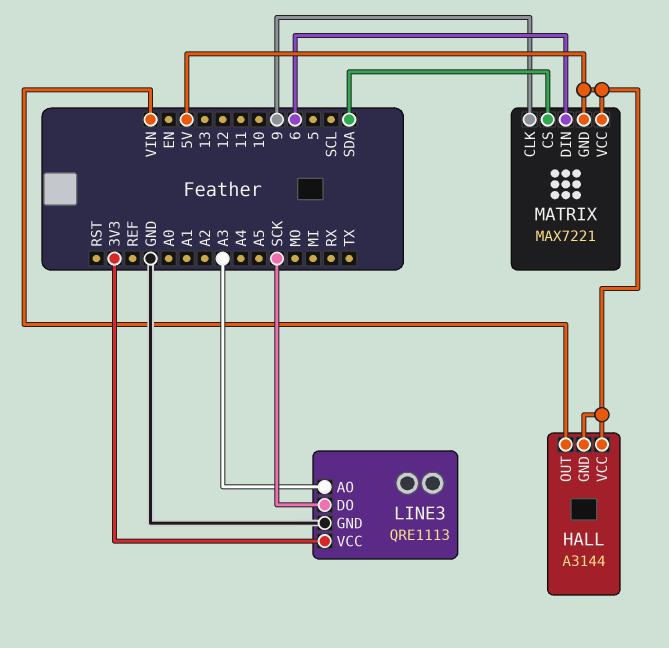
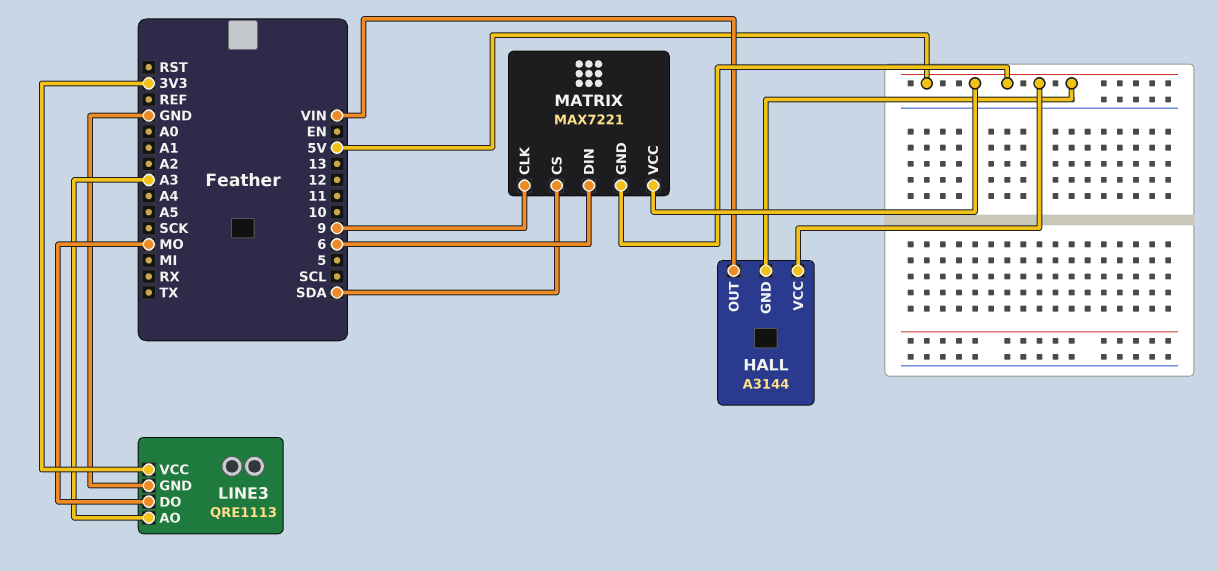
LINE3 pin DO: SCK -> MO

